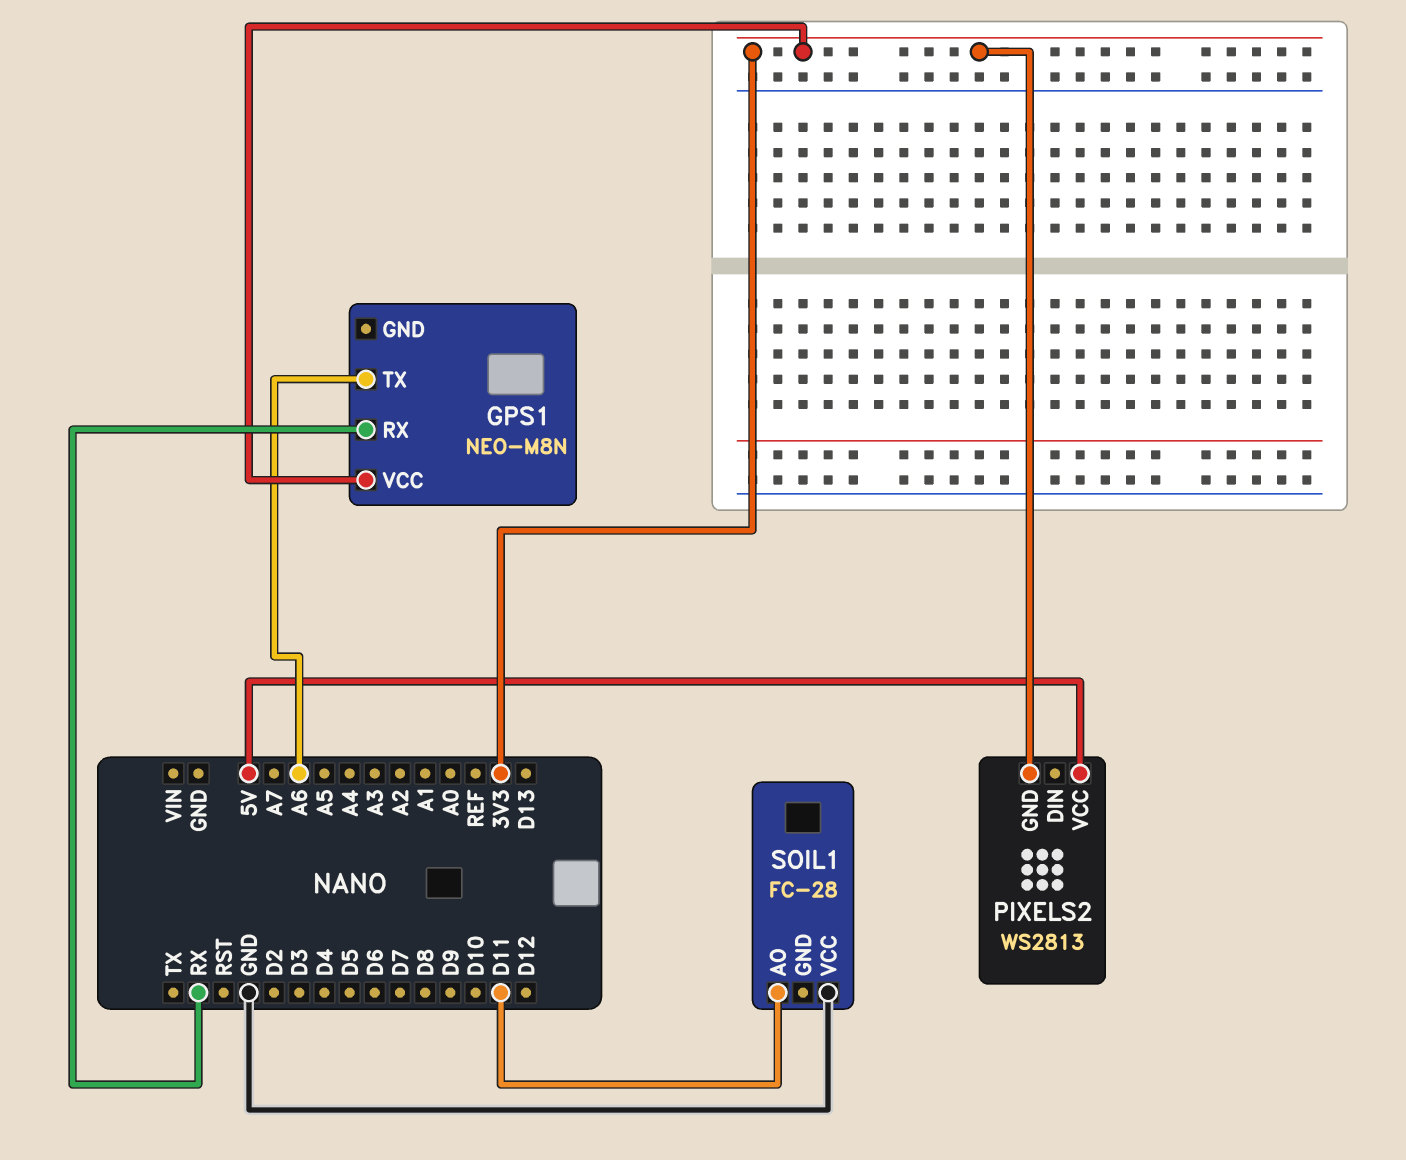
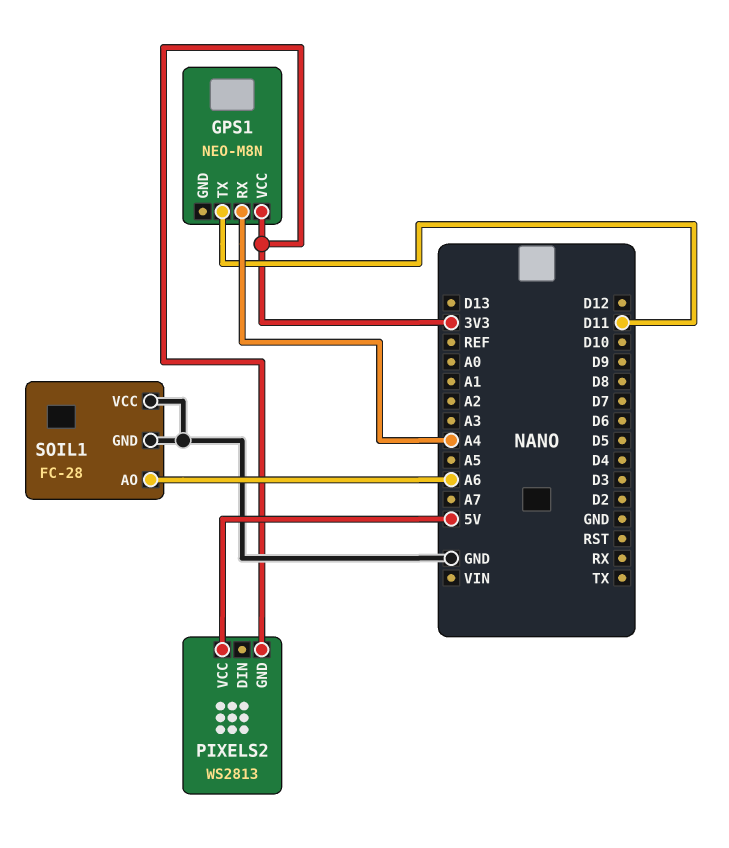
GPS1 pin RX: RX -> A4
GPS1 pin TX: A6 -> D11
SOIL1 pin AO: D11 -> A6
SOIL1 pin GND: none -> GND

